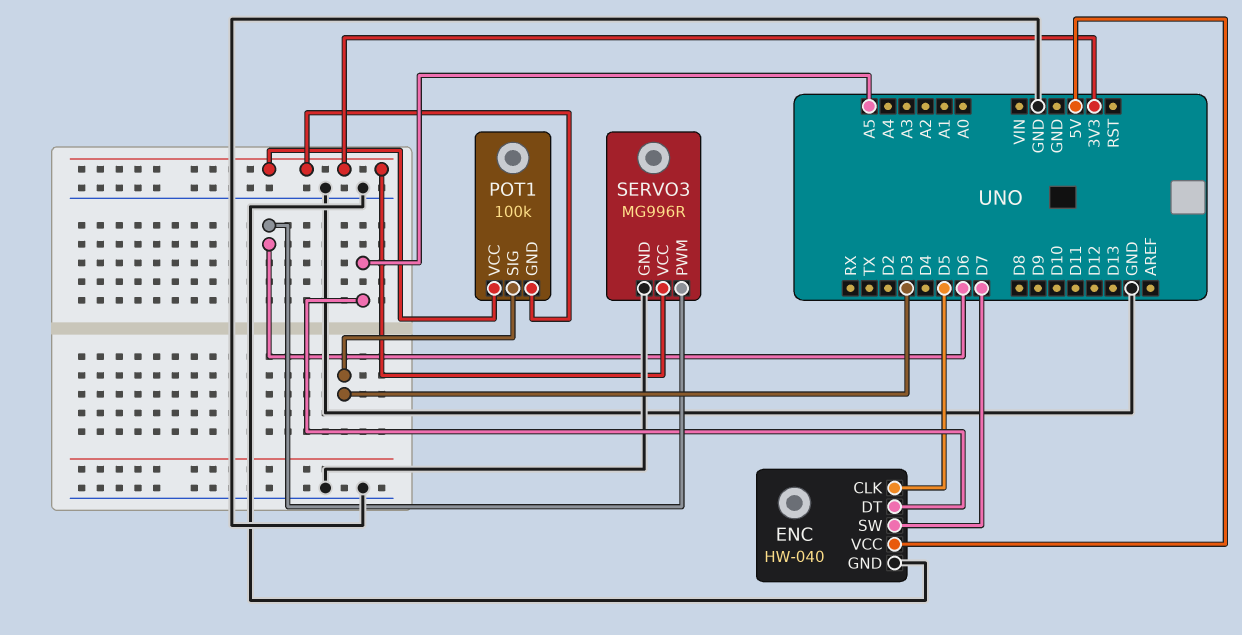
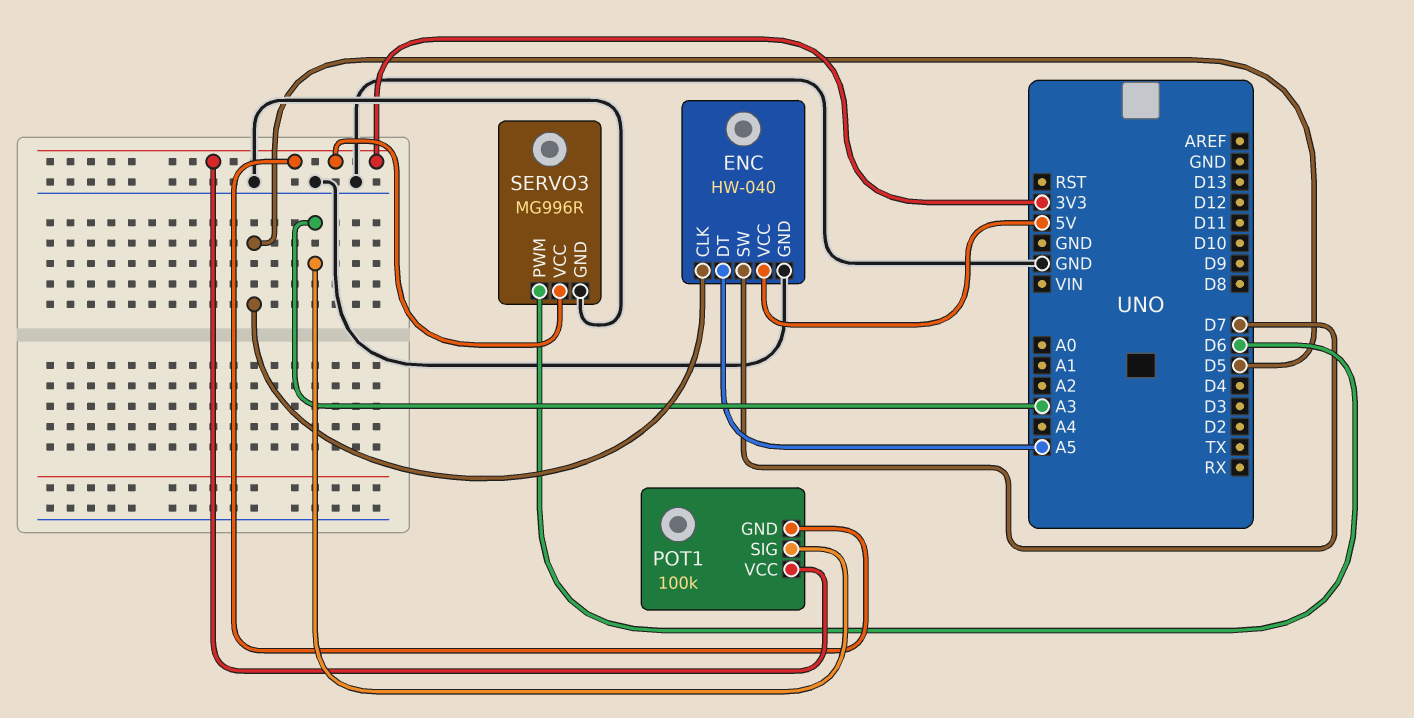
POT1 pin SIG: D3 -> A3

